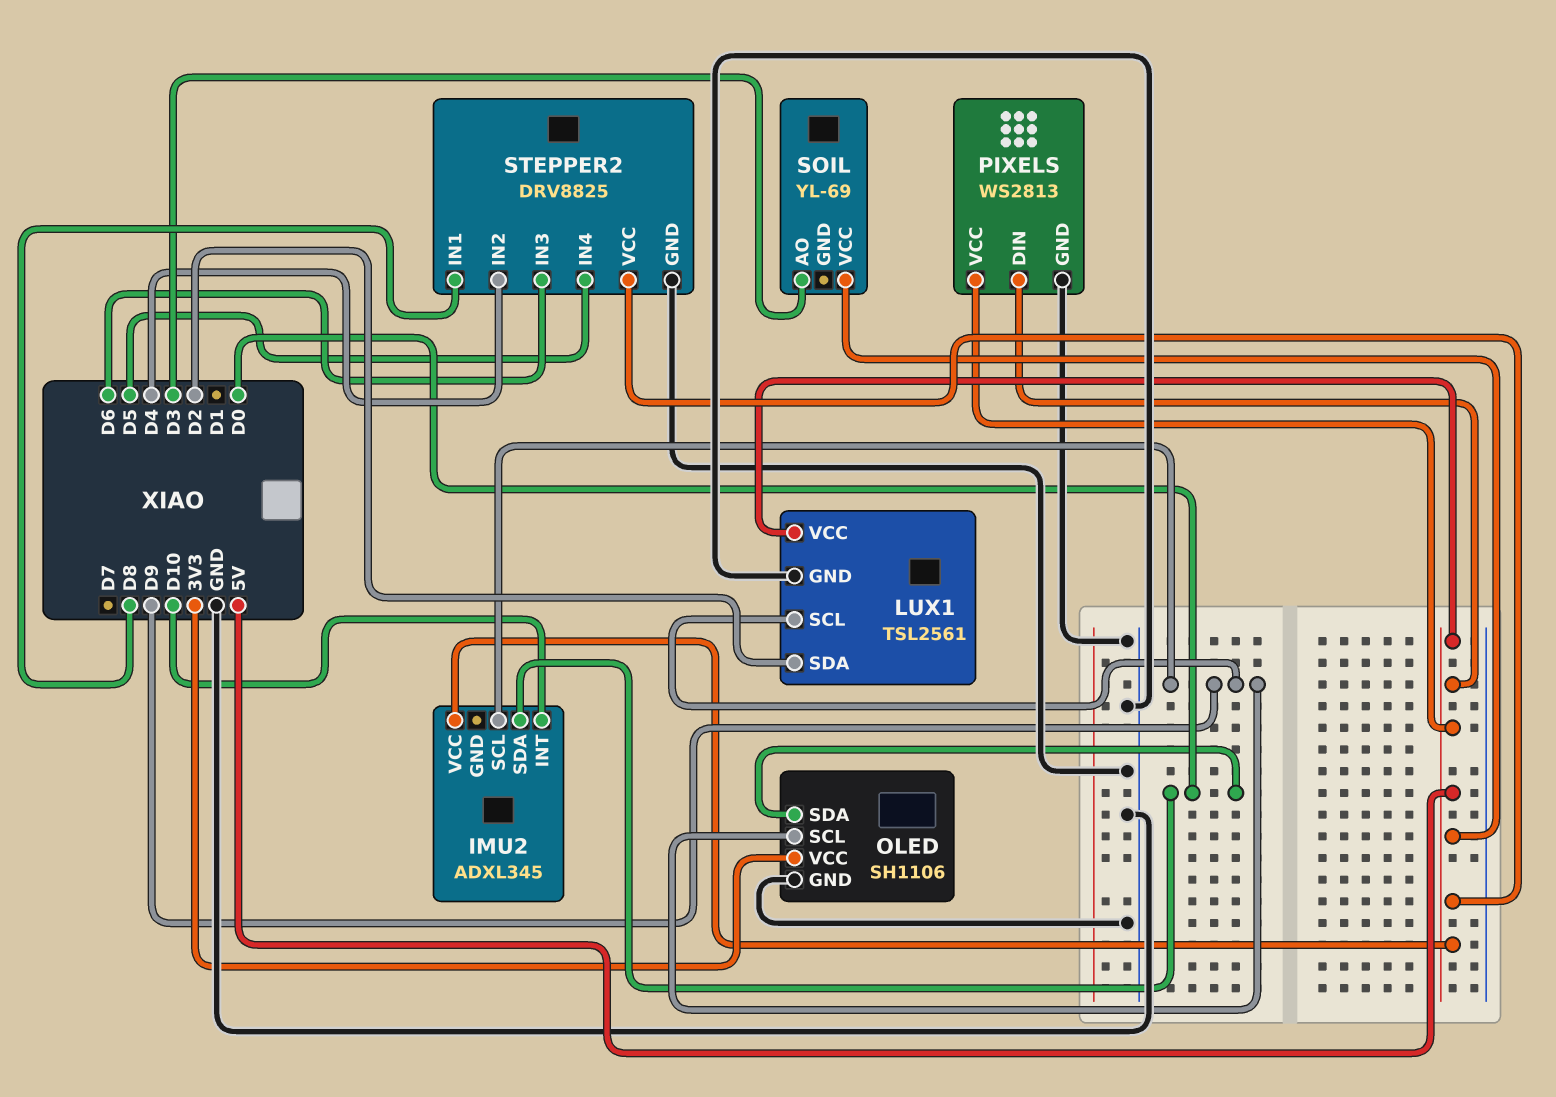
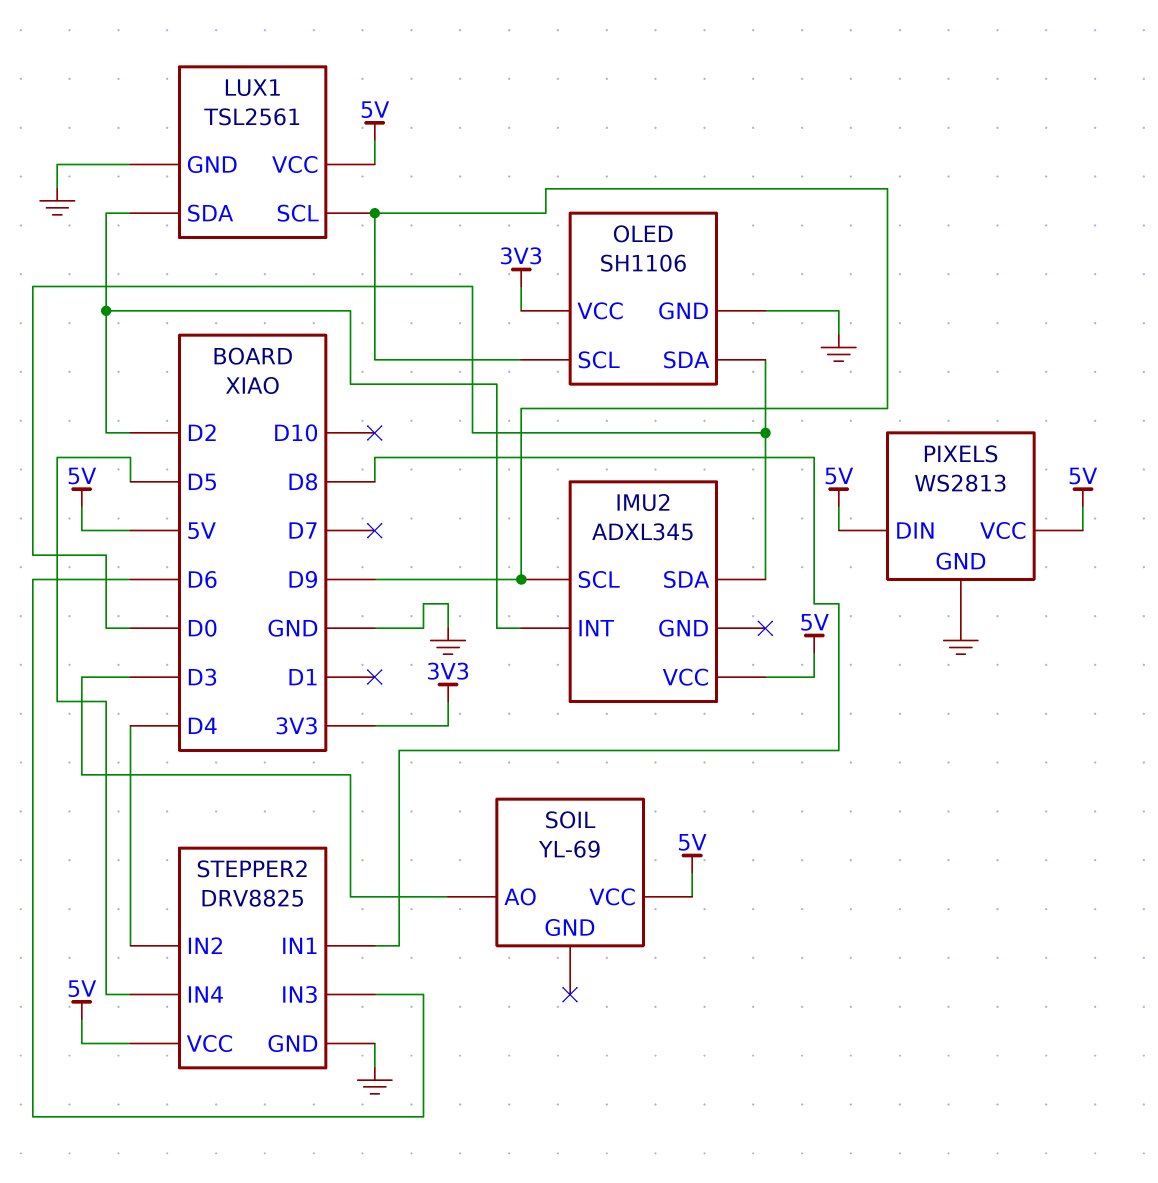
IMU2 pin INT: D10 -> D2

